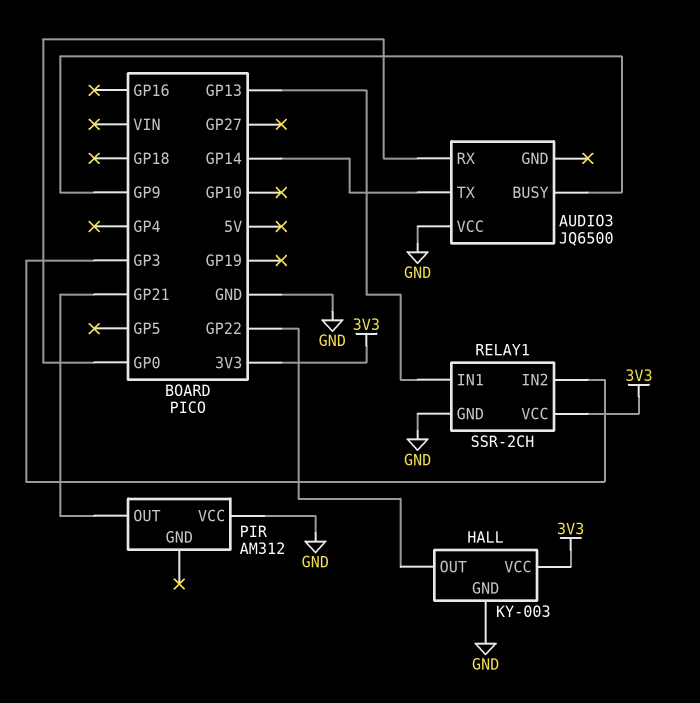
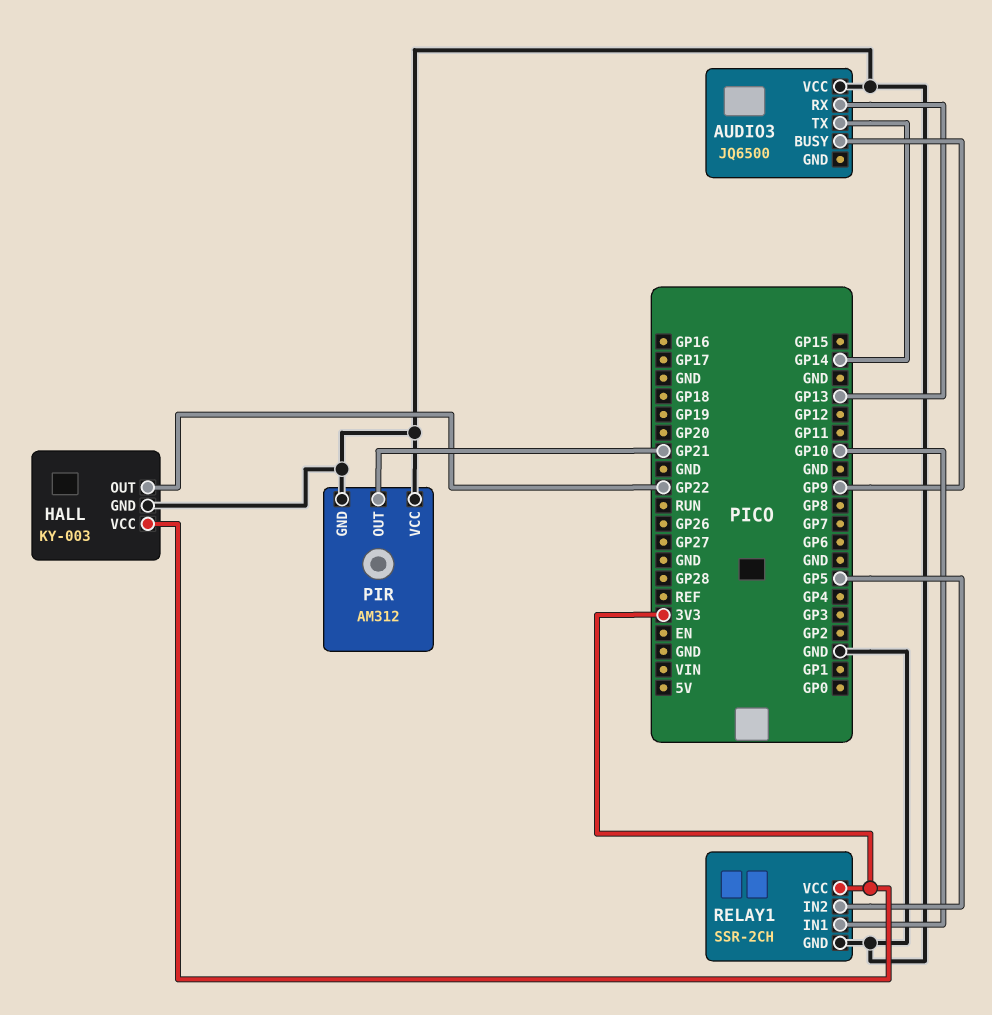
AUDIO3 pin RX: GP0 -> GP13
PIR pin GND: none -> GND
RELAY1 pin IN1: GP13 -> GP10
RELAY1 pin IN2: GP3 -> GP5

